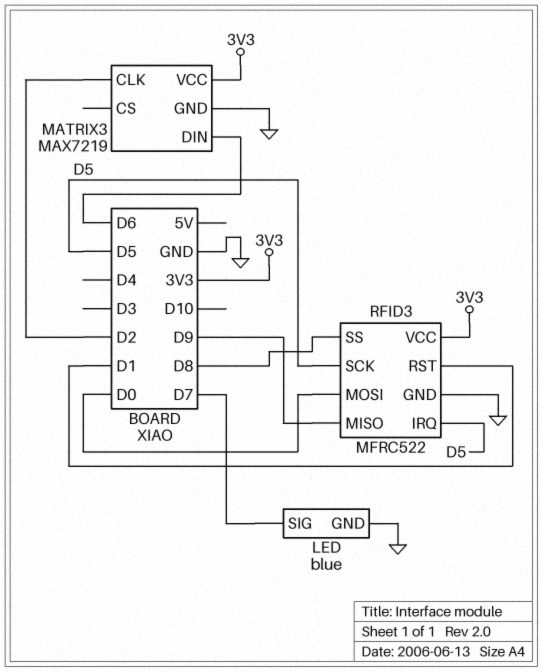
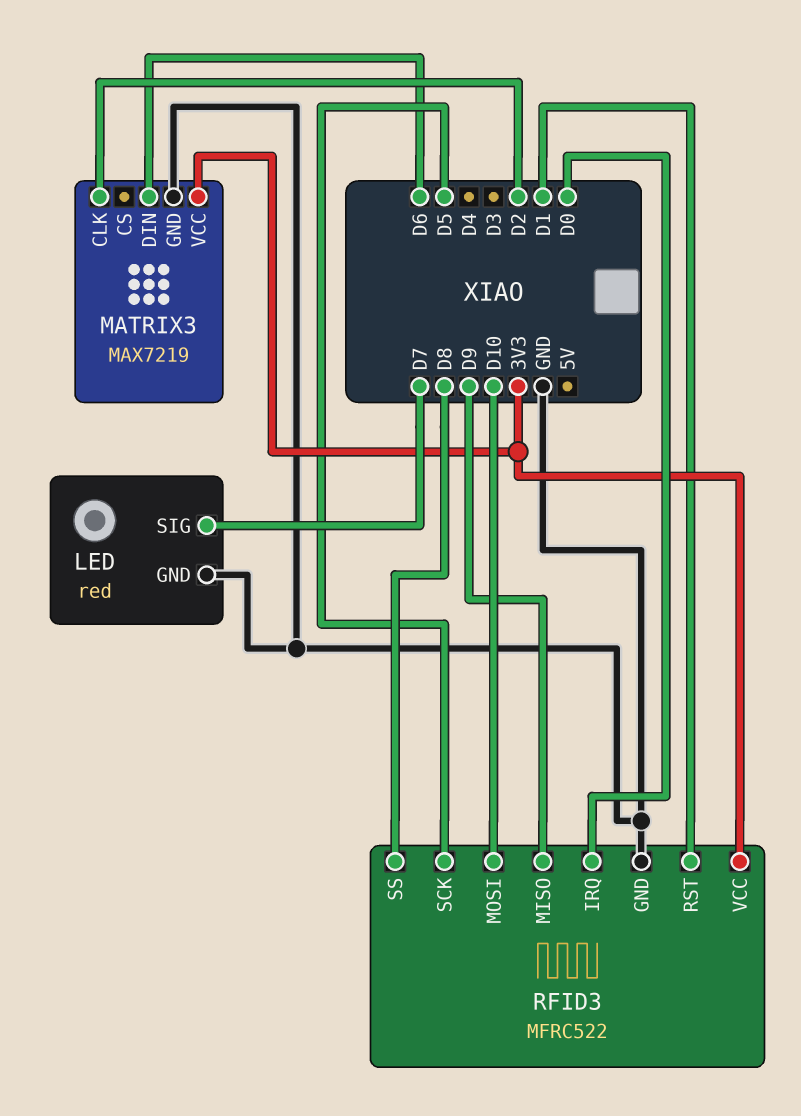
LED: blue -> red
RFID3 pin IRQ: D5 -> D0
RFID3 pin MOSI: D0 -> D10

